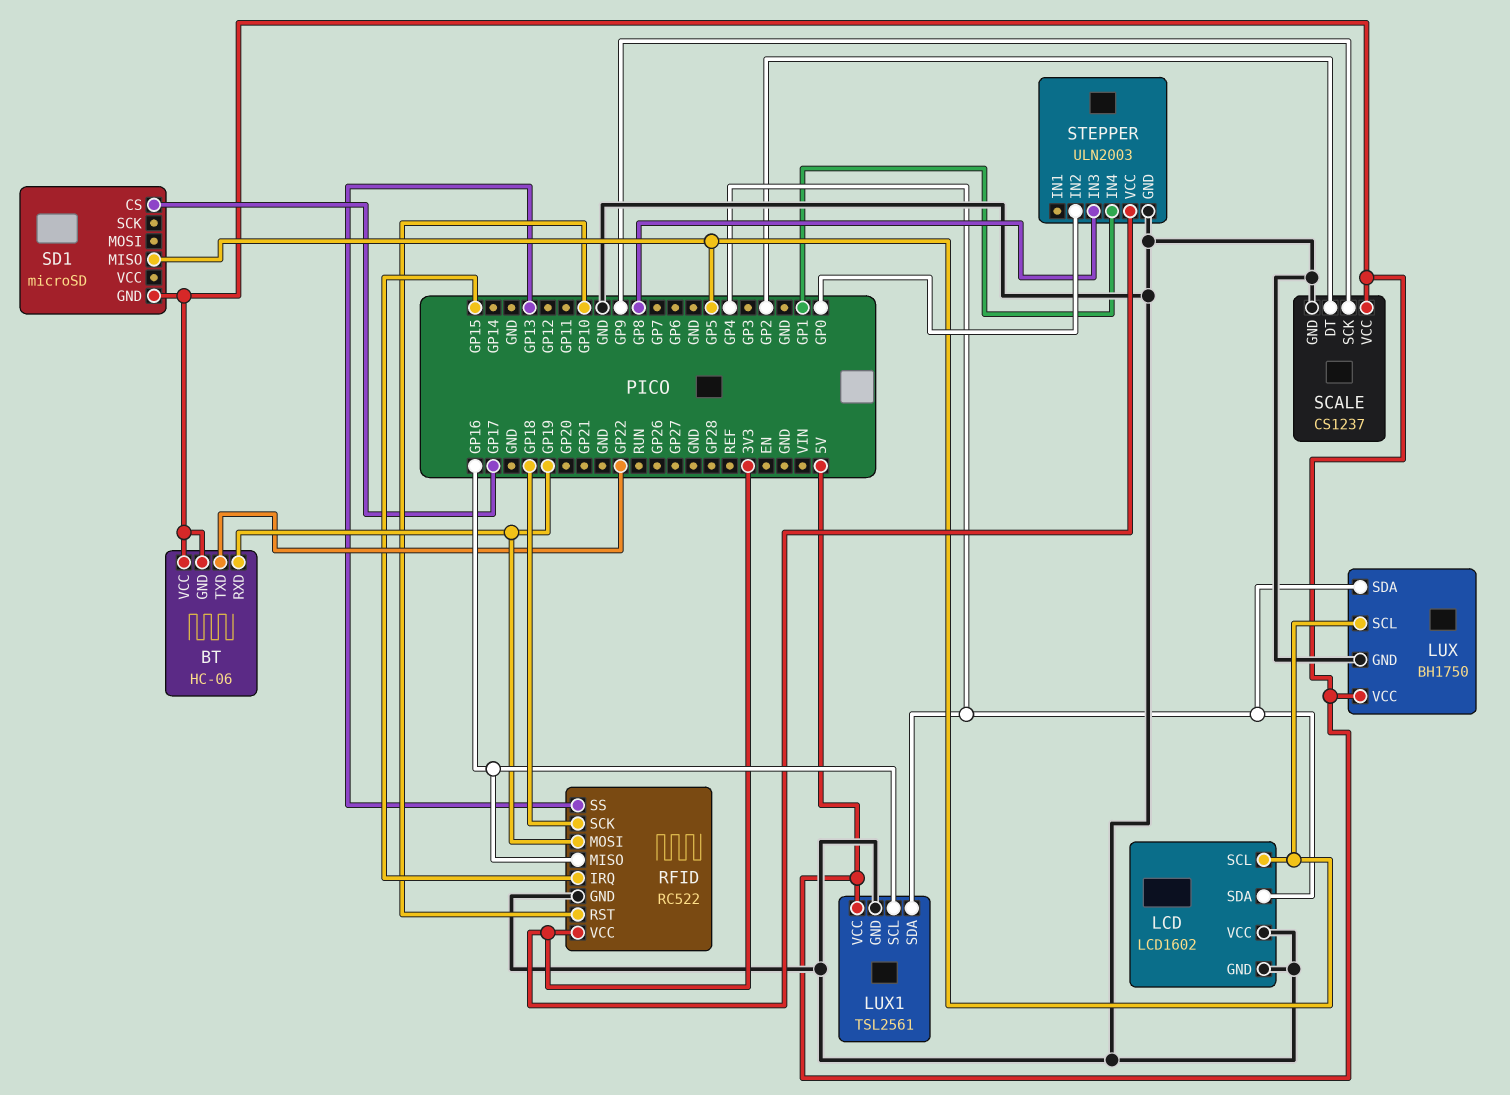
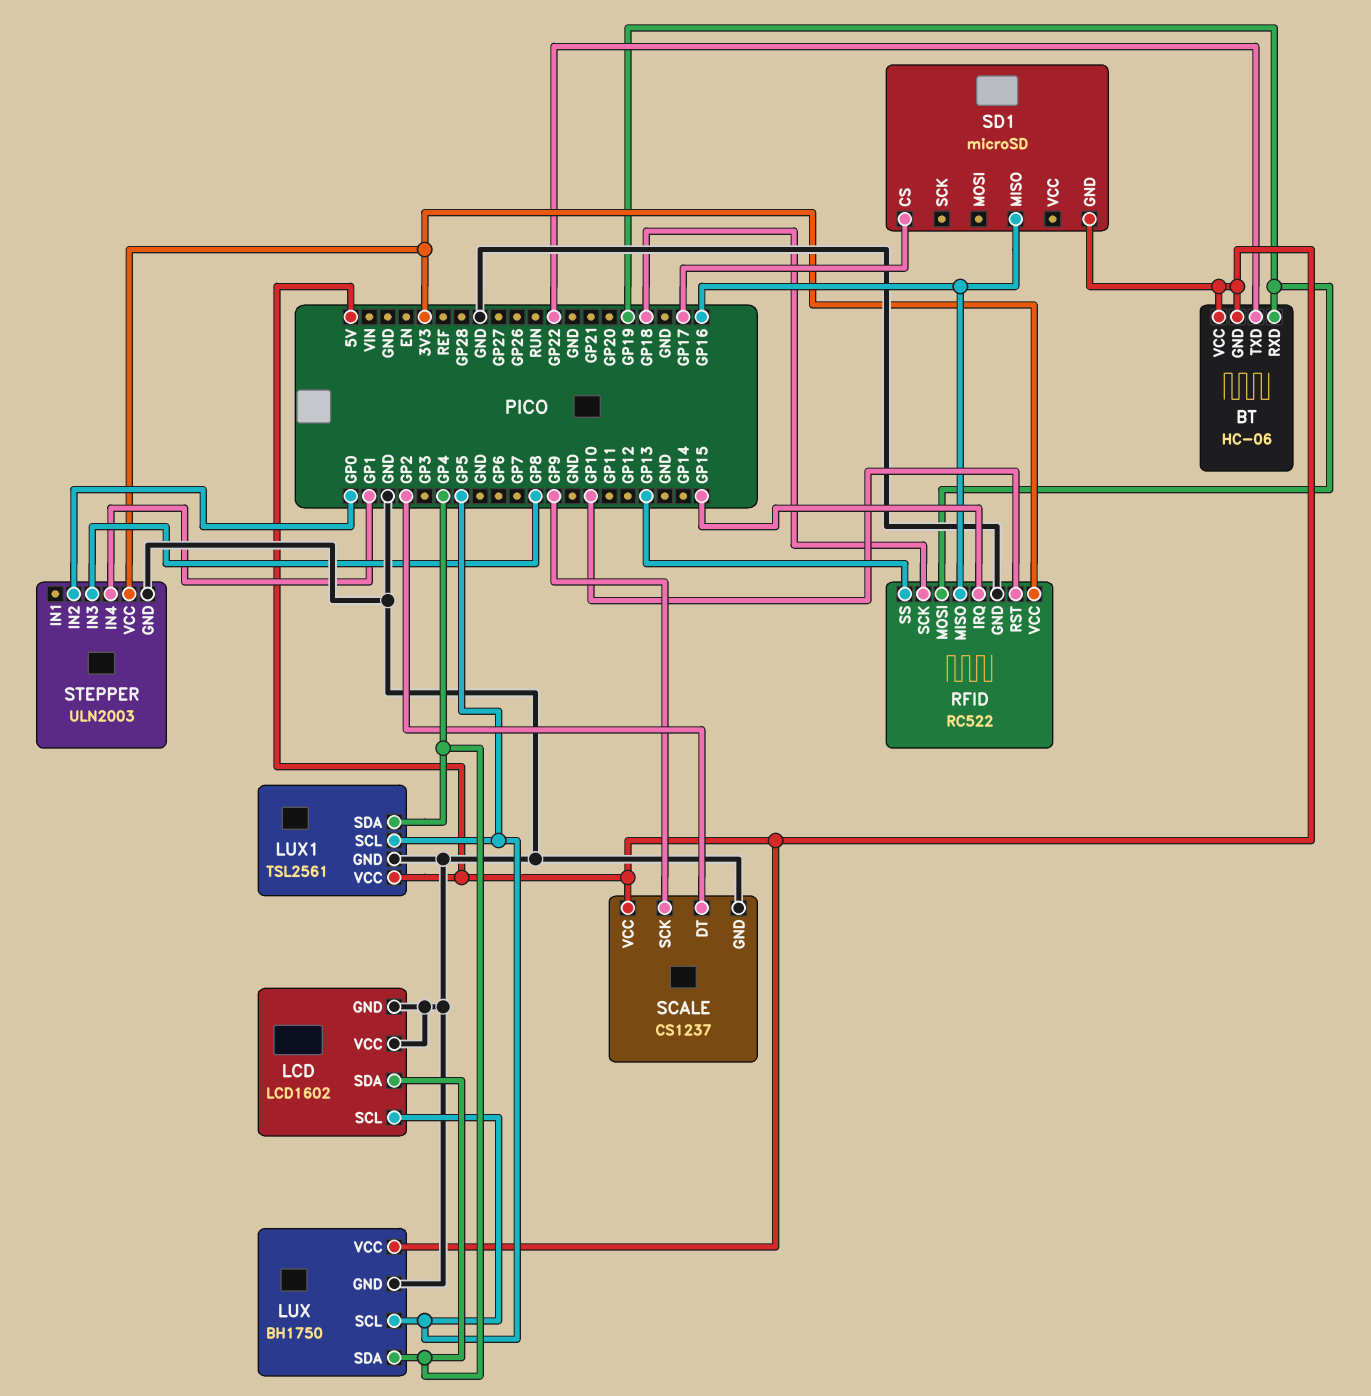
LUX1 pin SCL: GP16 -> GP5
SD1 pin MISO: GP5 -> GP16

